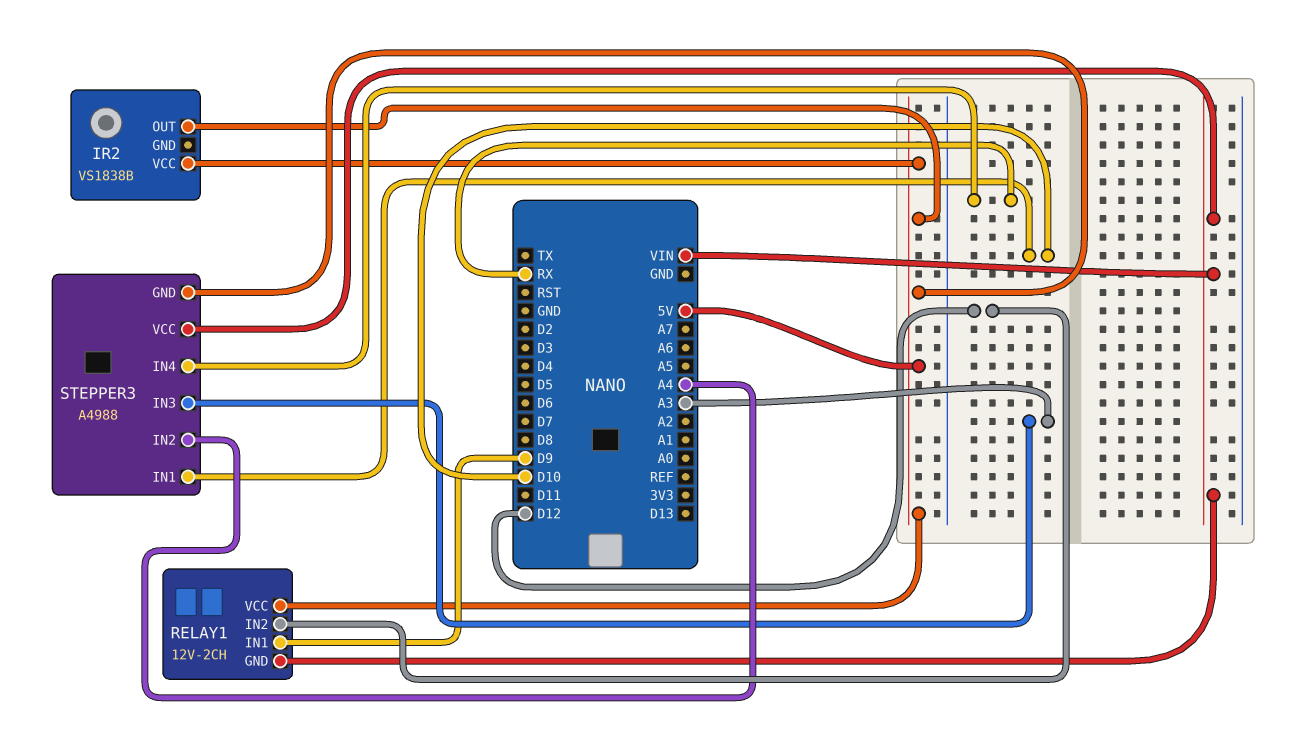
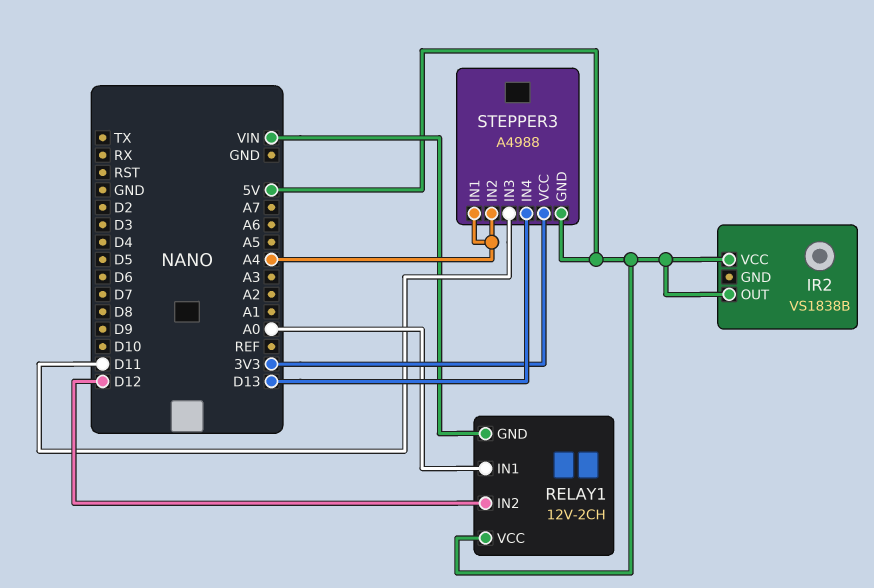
RELAY1 pin IN1: D9 -> A0
STEPPER3 pin IN1: D10 -> A4
STEPPER3 pin IN3: A3 -> D11
STEPPER3 pin IN4: RX -> D13
STEPPER3 pin VCC: VIN -> 3V3

